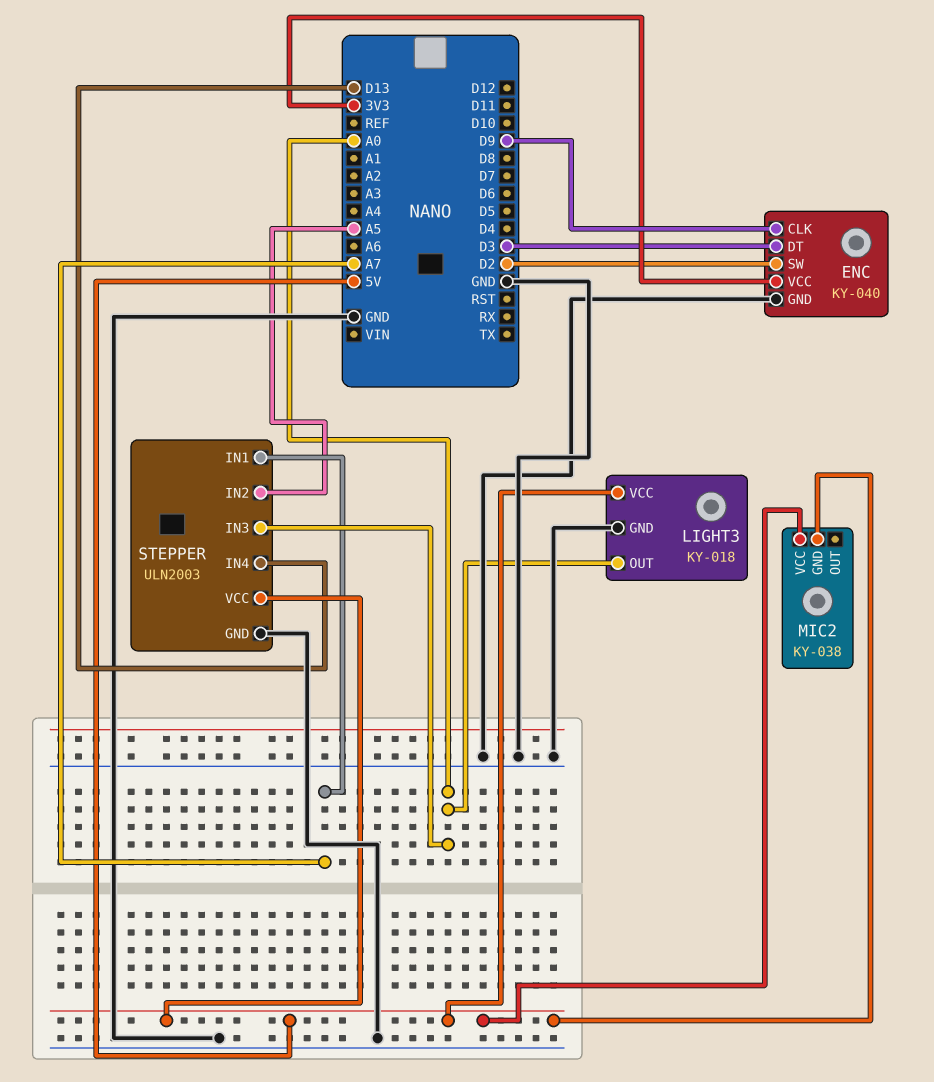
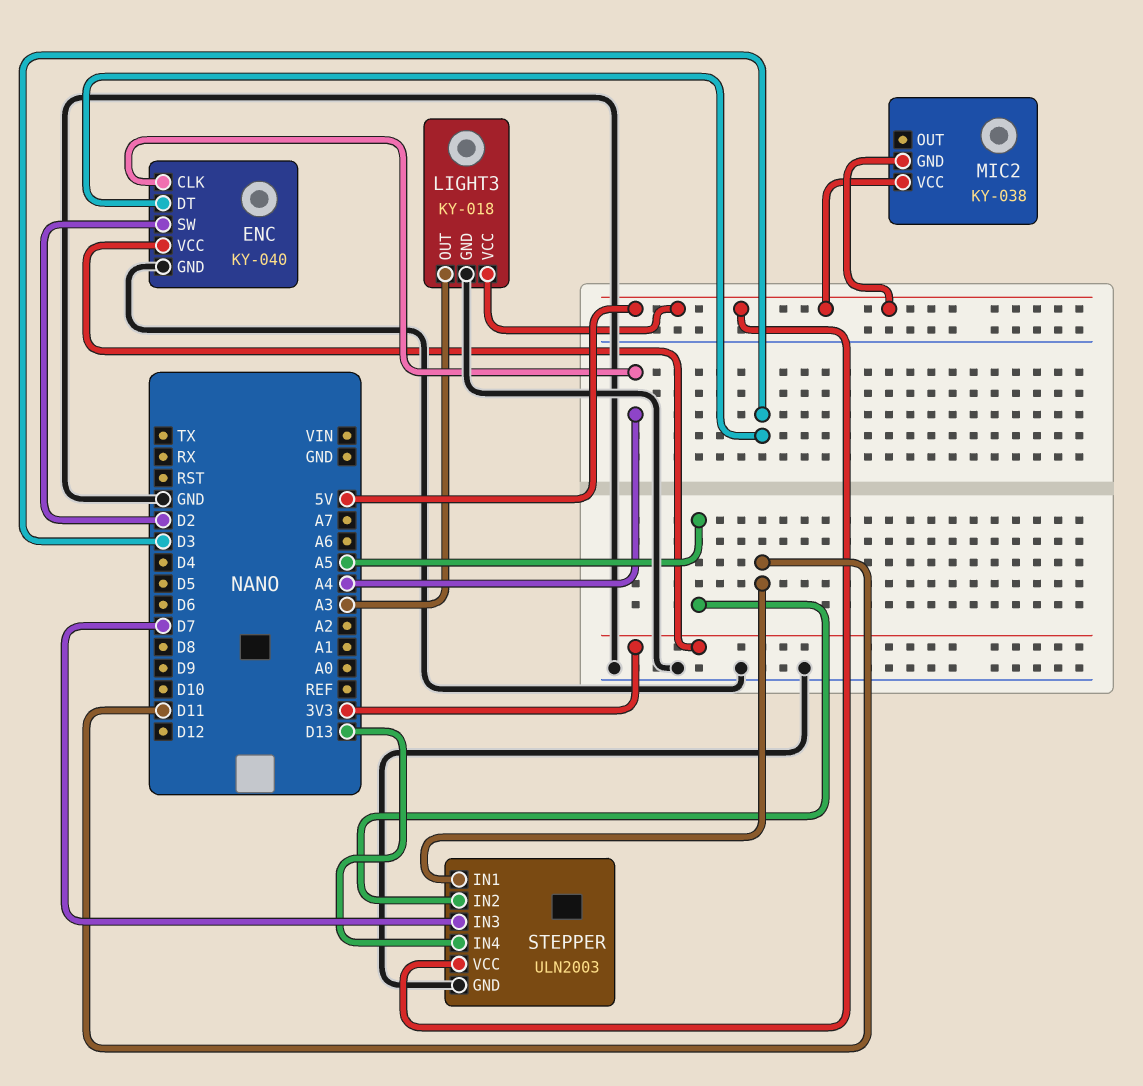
ENC pin CLK: D9 -> A4
LIGHT3 pin OUT: A0 -> A3
STEPPER pin IN1: A7 -> D11
STEPPER pin IN3: A0 -> D7

